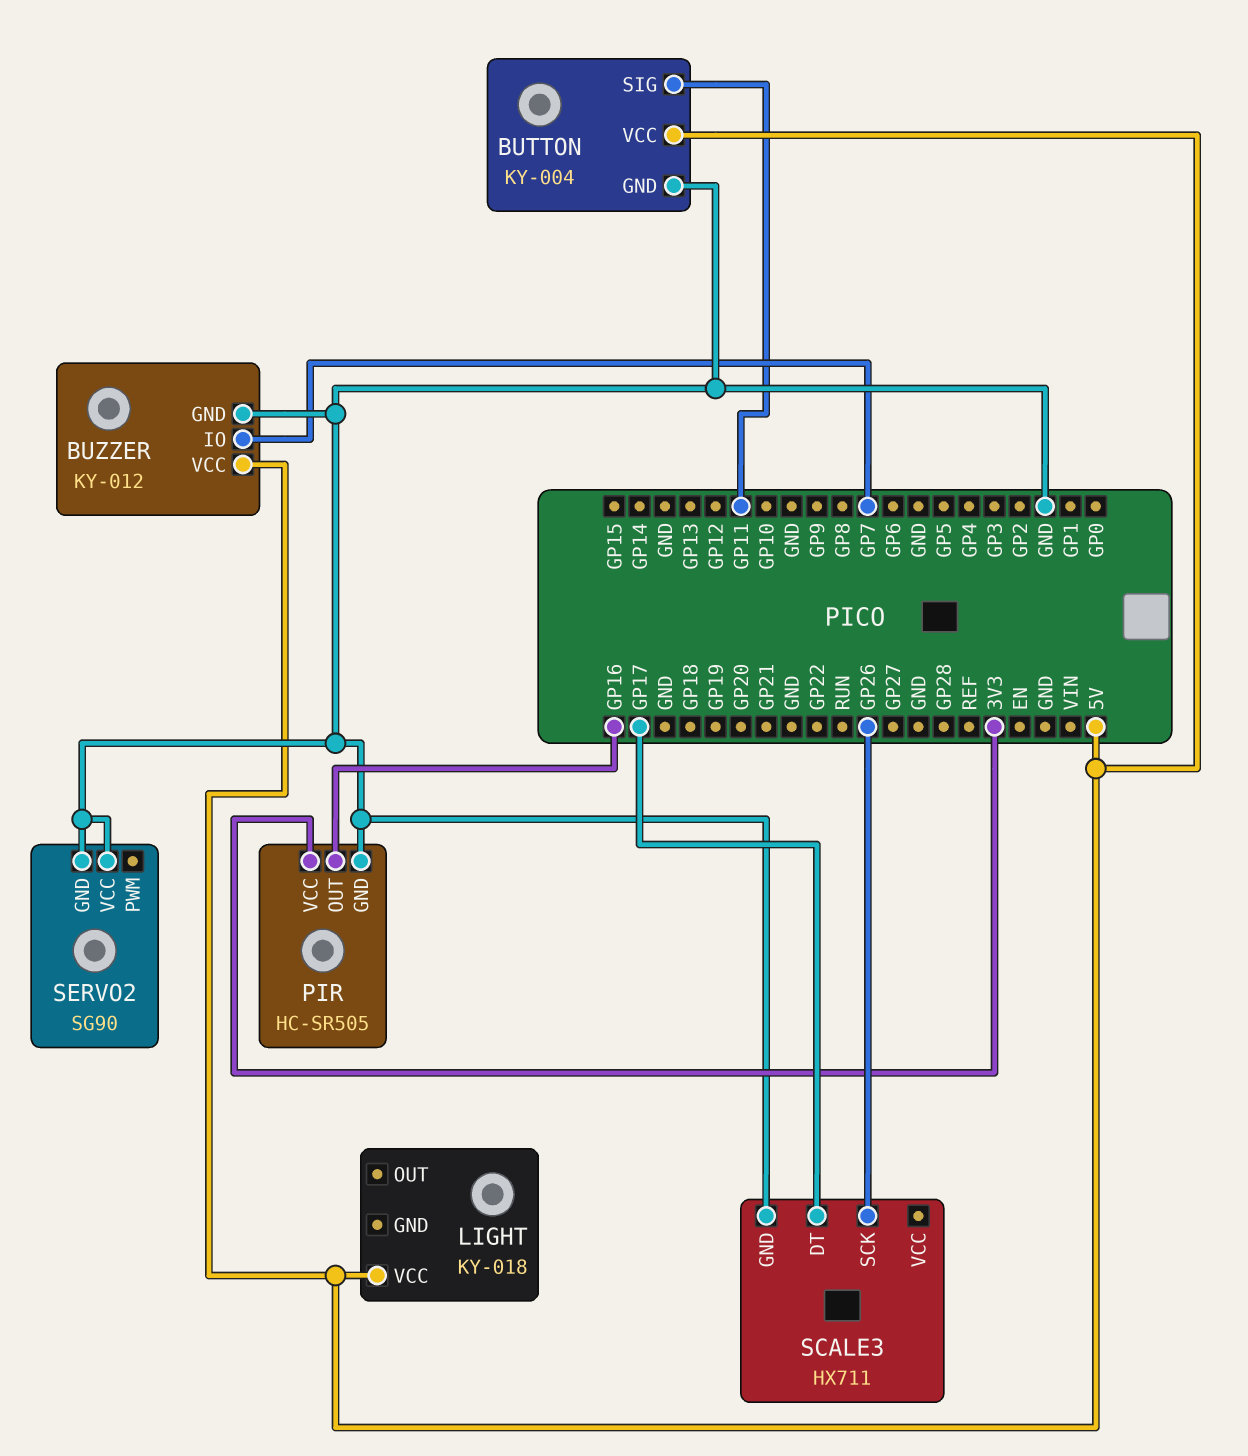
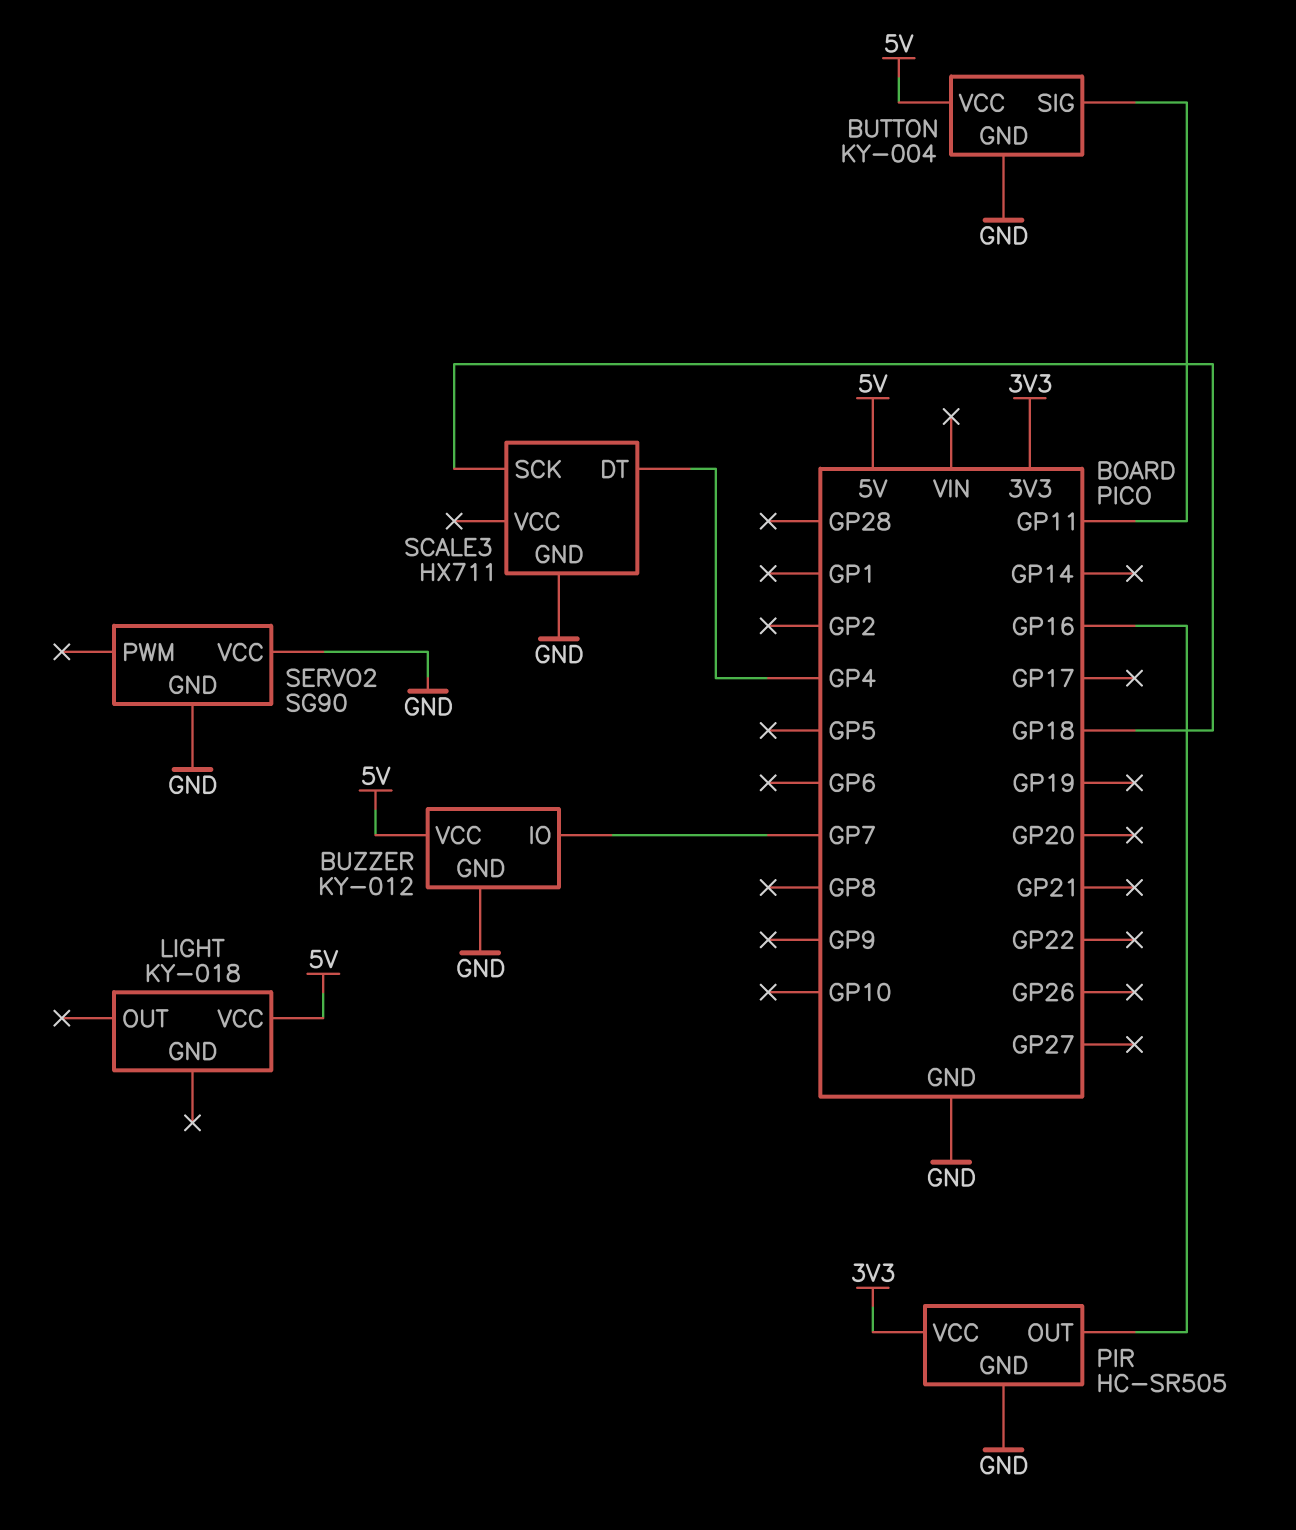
SCALE3 pin DT: GP17 -> GP4
SCALE3 pin SCK: GP26 -> GP18

